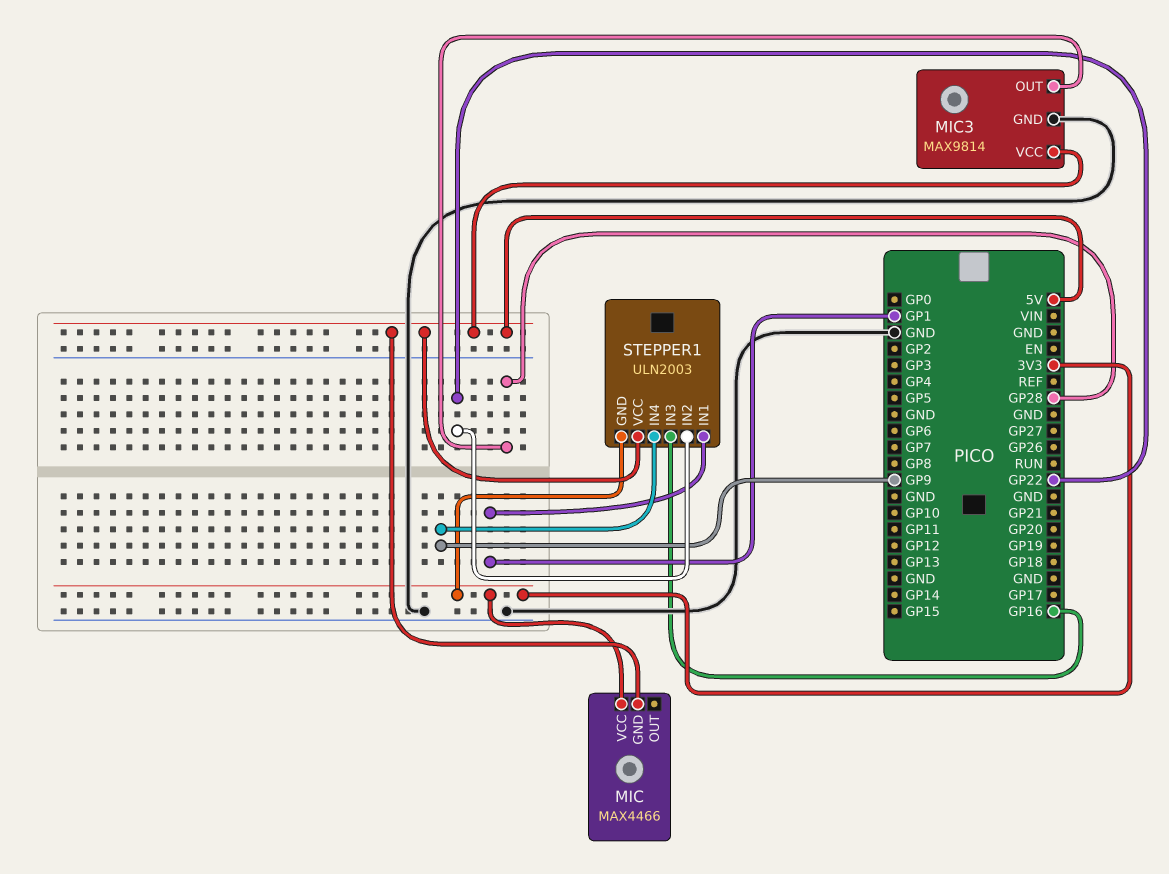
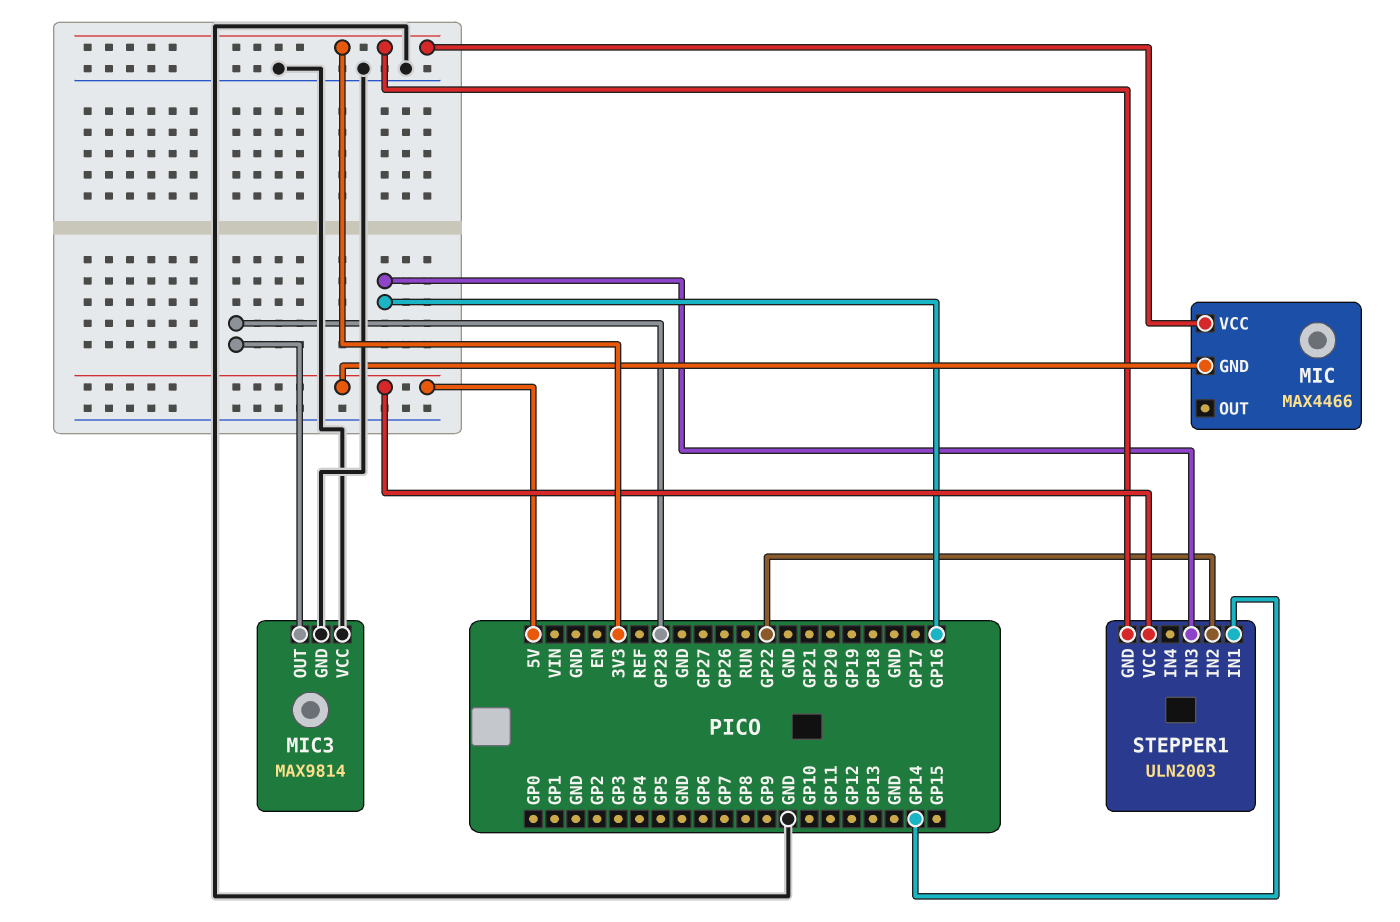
MIC3 pin VCC: 5V -> GND
STEPPER1 pin IN1: GP1 -> GP14
STEPPER1 pin IN4: GP9 -> none

